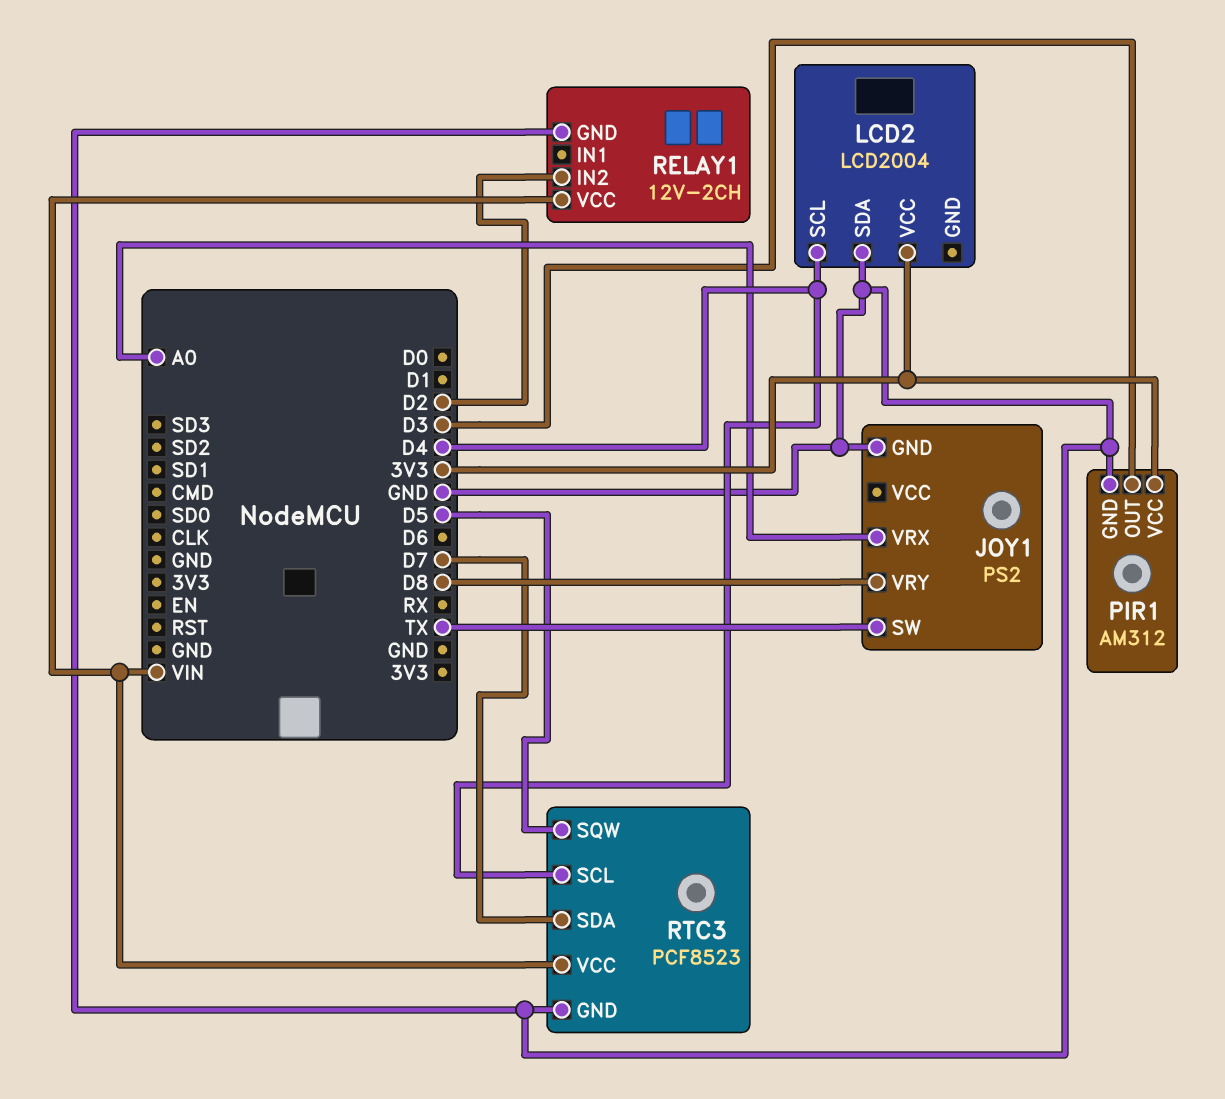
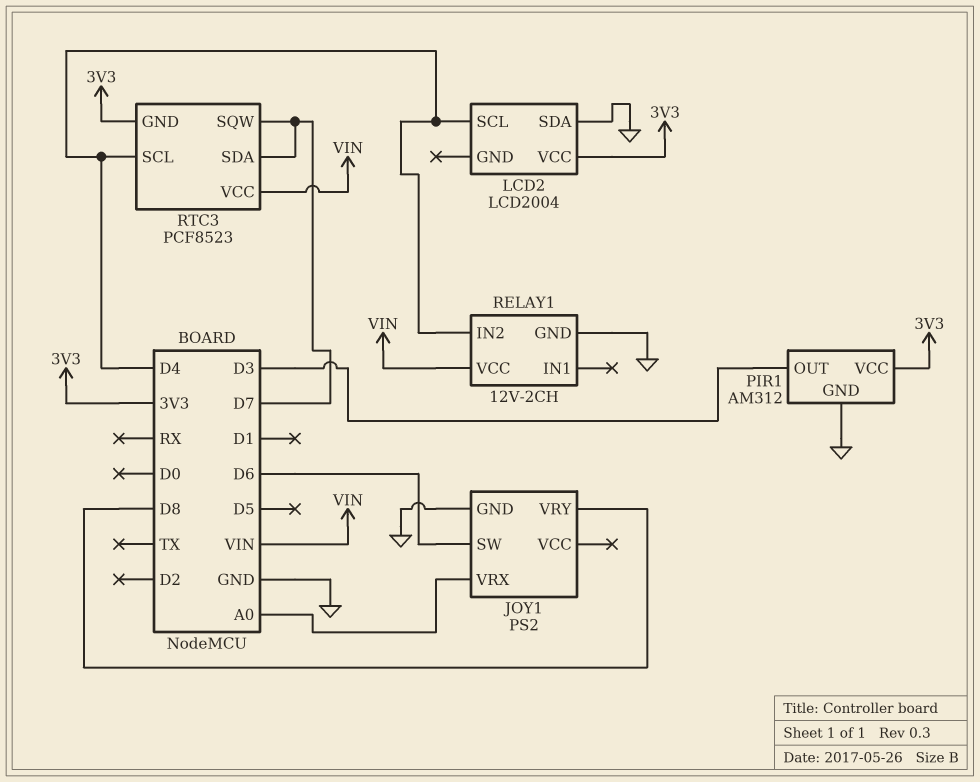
JOY1 pin SW: TX -> D6
RELAY1 pin IN2: D2 -> D4
RTC3 pin GND: GND -> 3V3
RTC3 pin SQW: D5 -> D7

